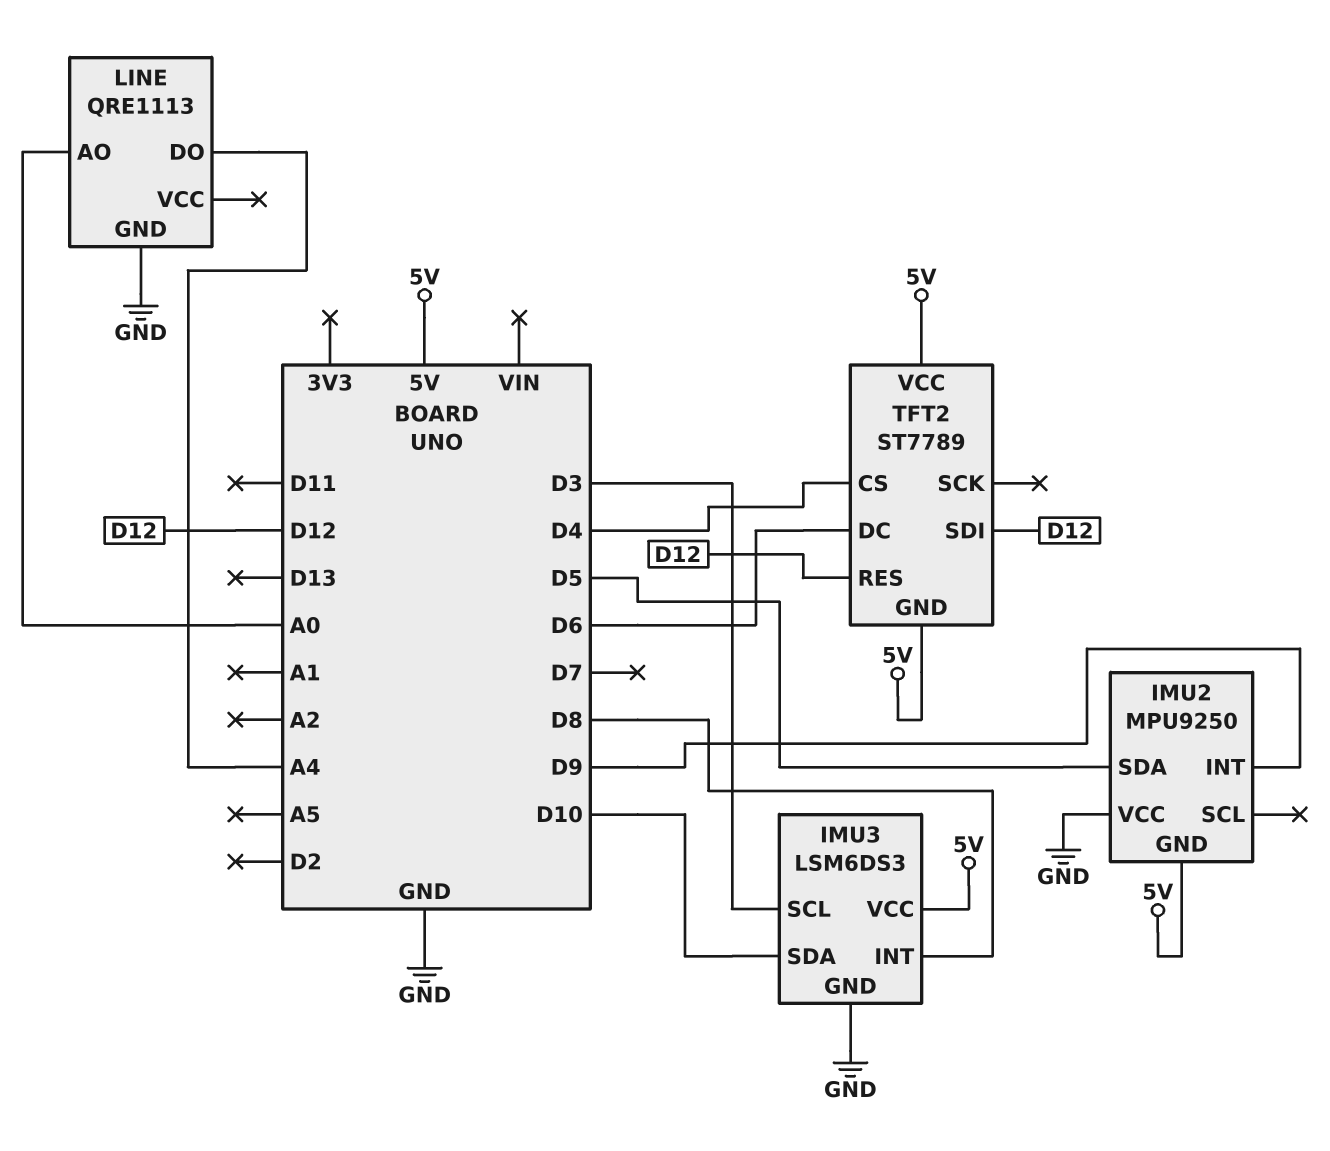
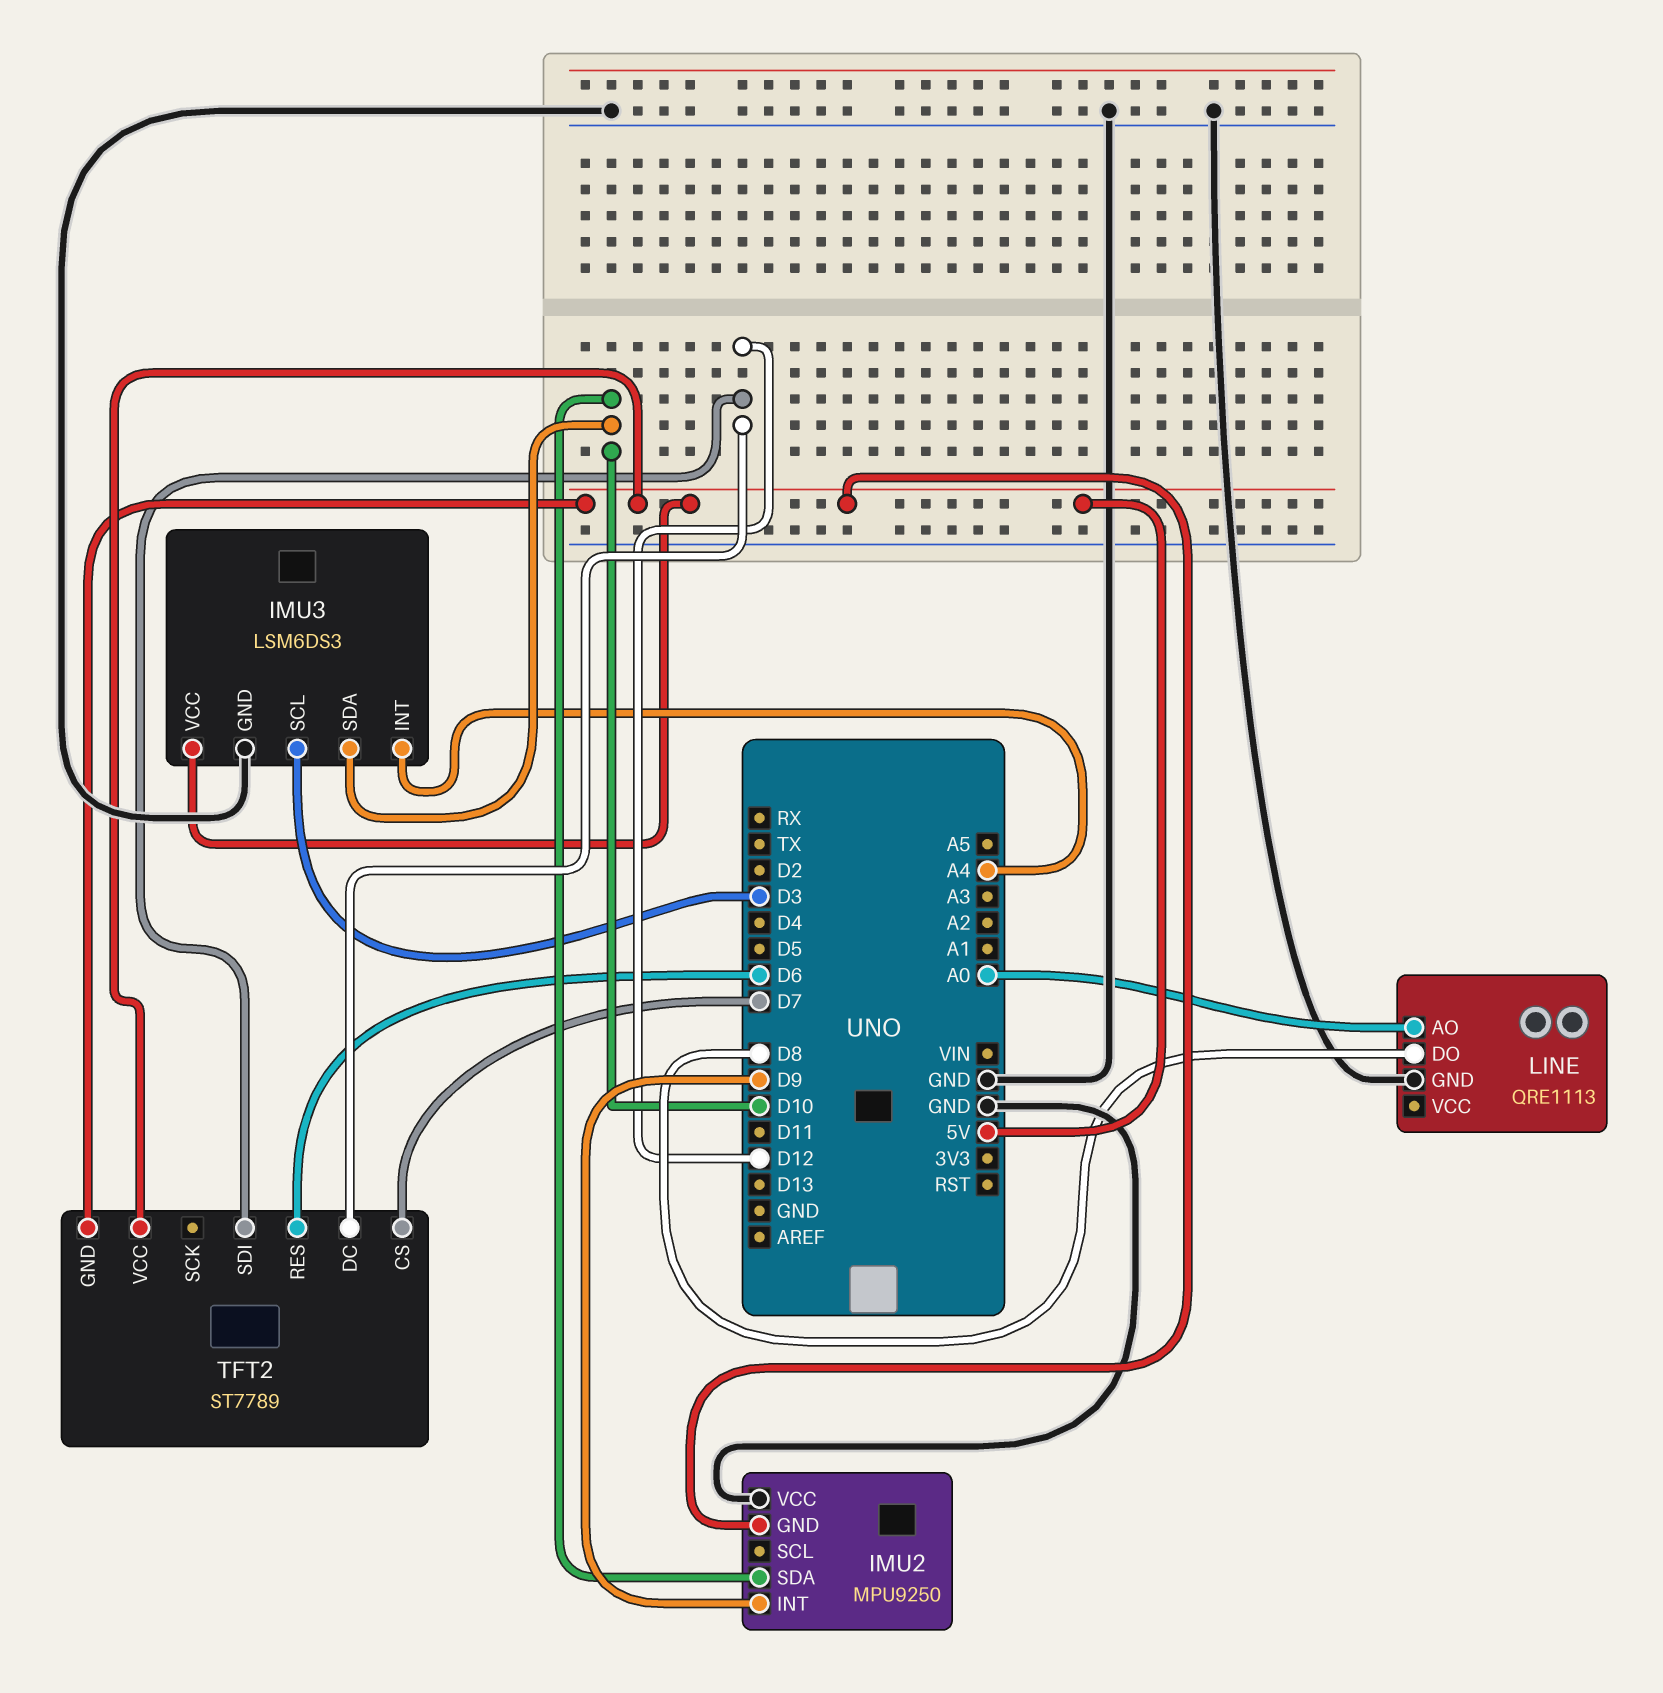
IMU2 pin SDA: D5 -> D10
IMU3 pin INT: D8 -> A4
LINE pin DO: A4 -> D8
TFT2 pin CS: D4 -> D7
TFT2 pin DC: D6 -> D12
TFT2 pin RES: D12 -> D6

